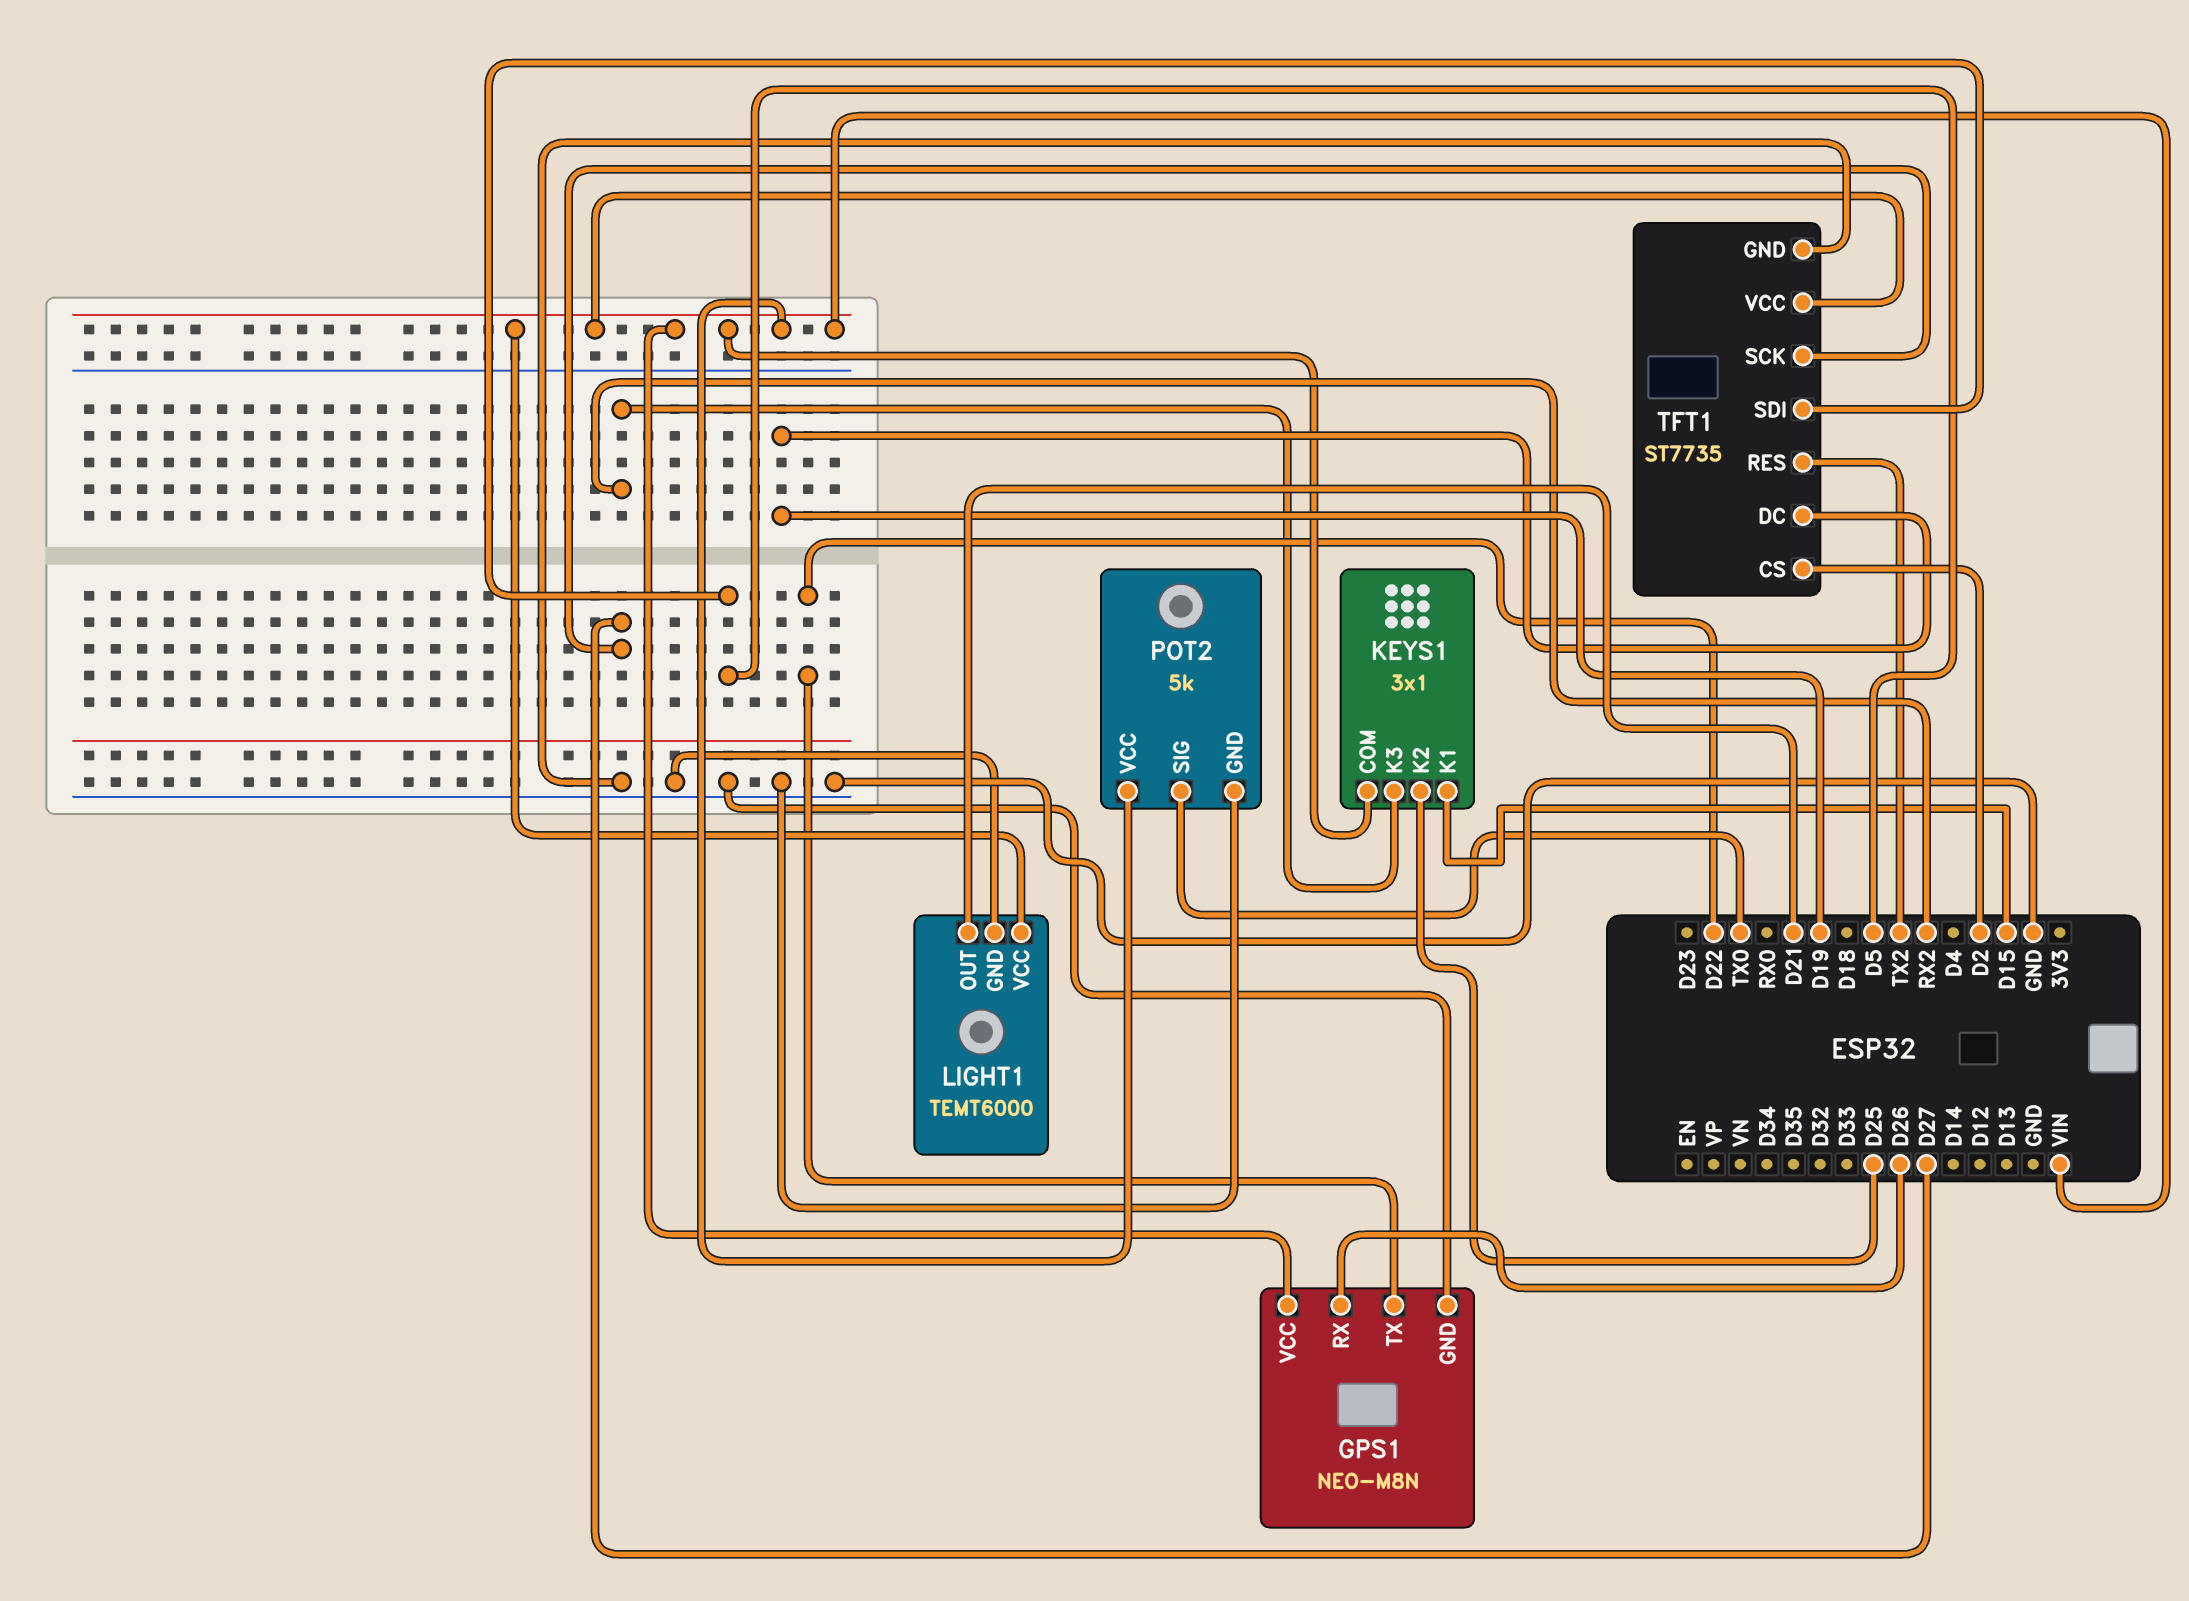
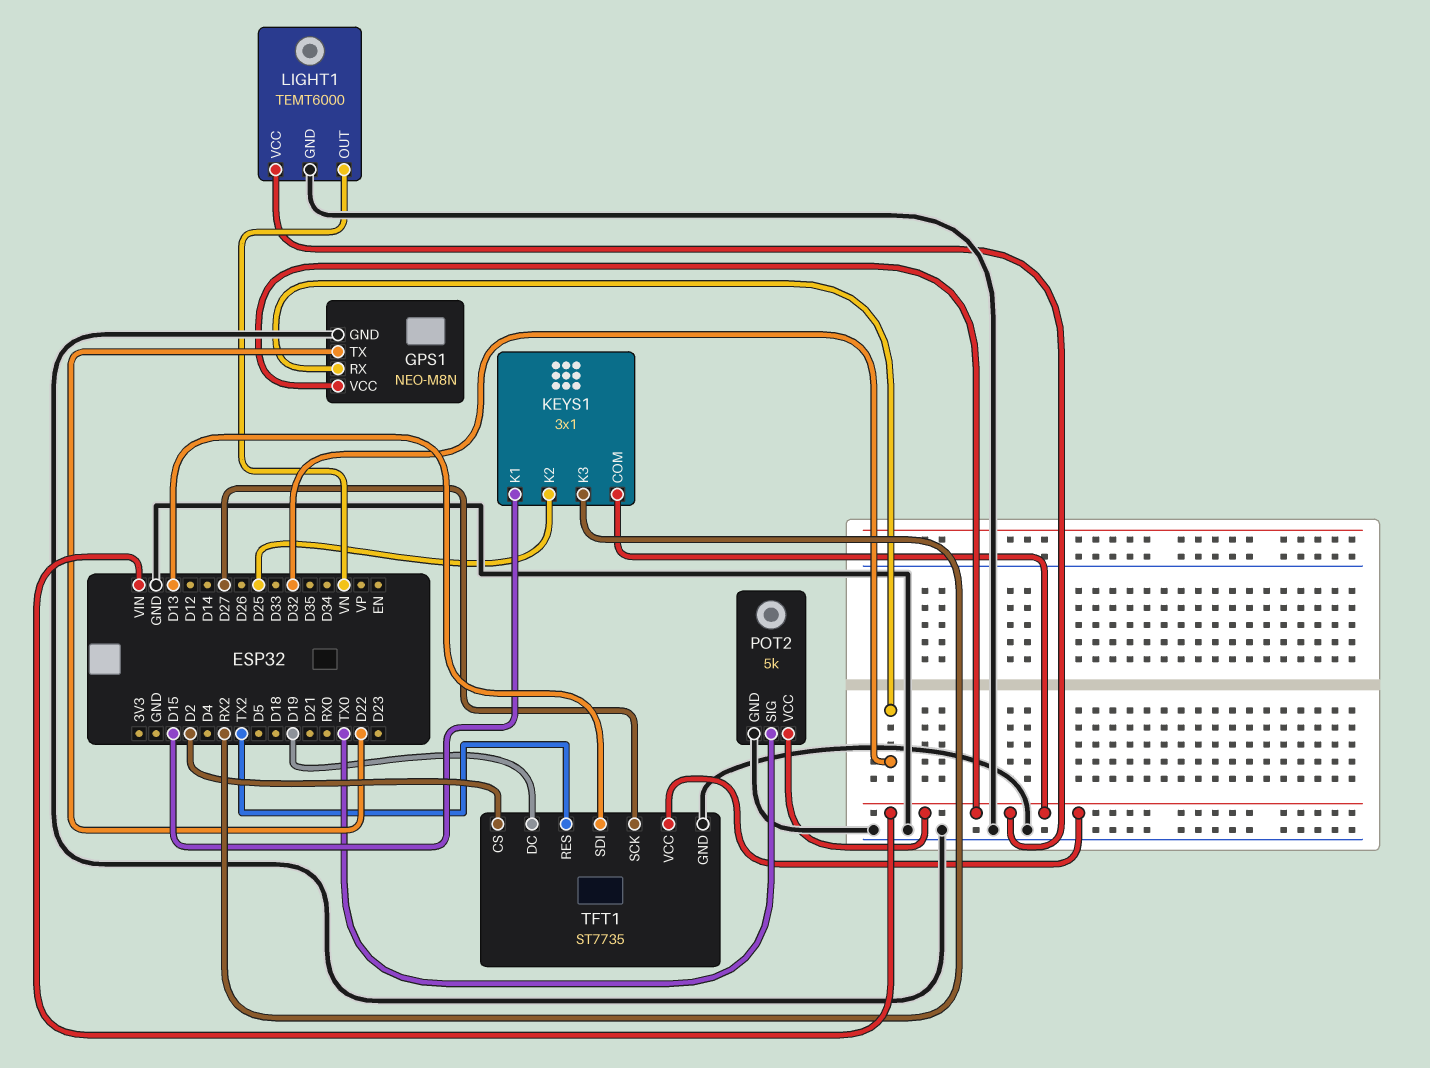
GPS1 pin RX: D26 -> D32
LIGHT1 pin OUT: D21 -> VN
TFT1 pin SDI: D5 -> D13

